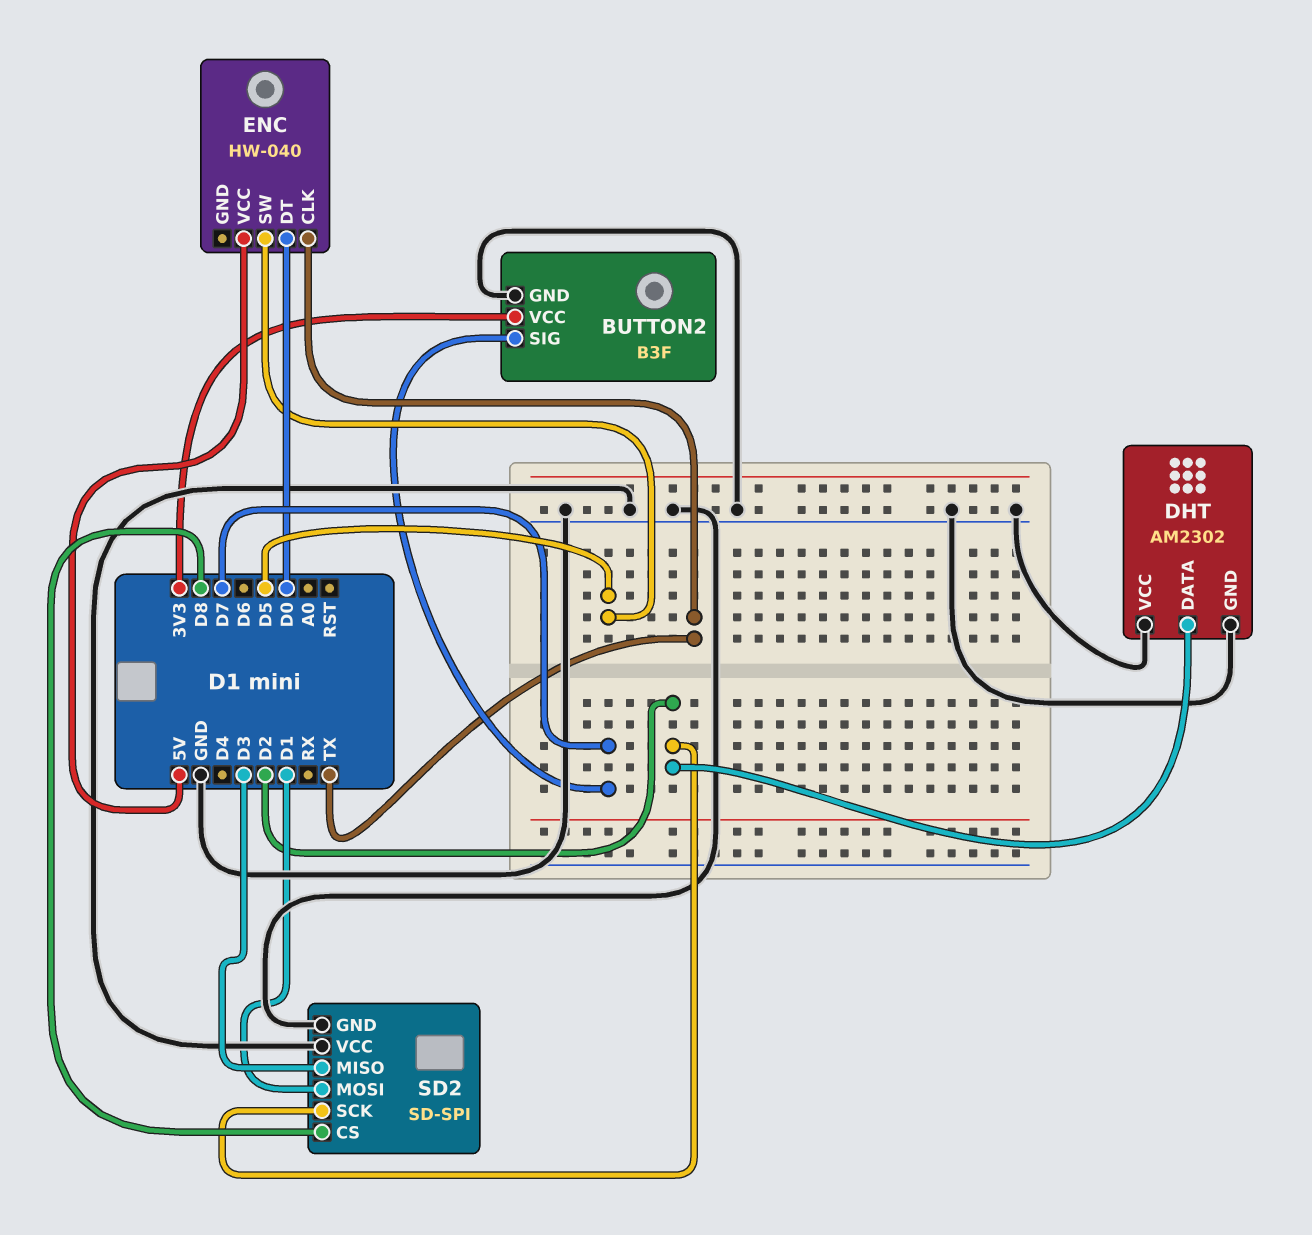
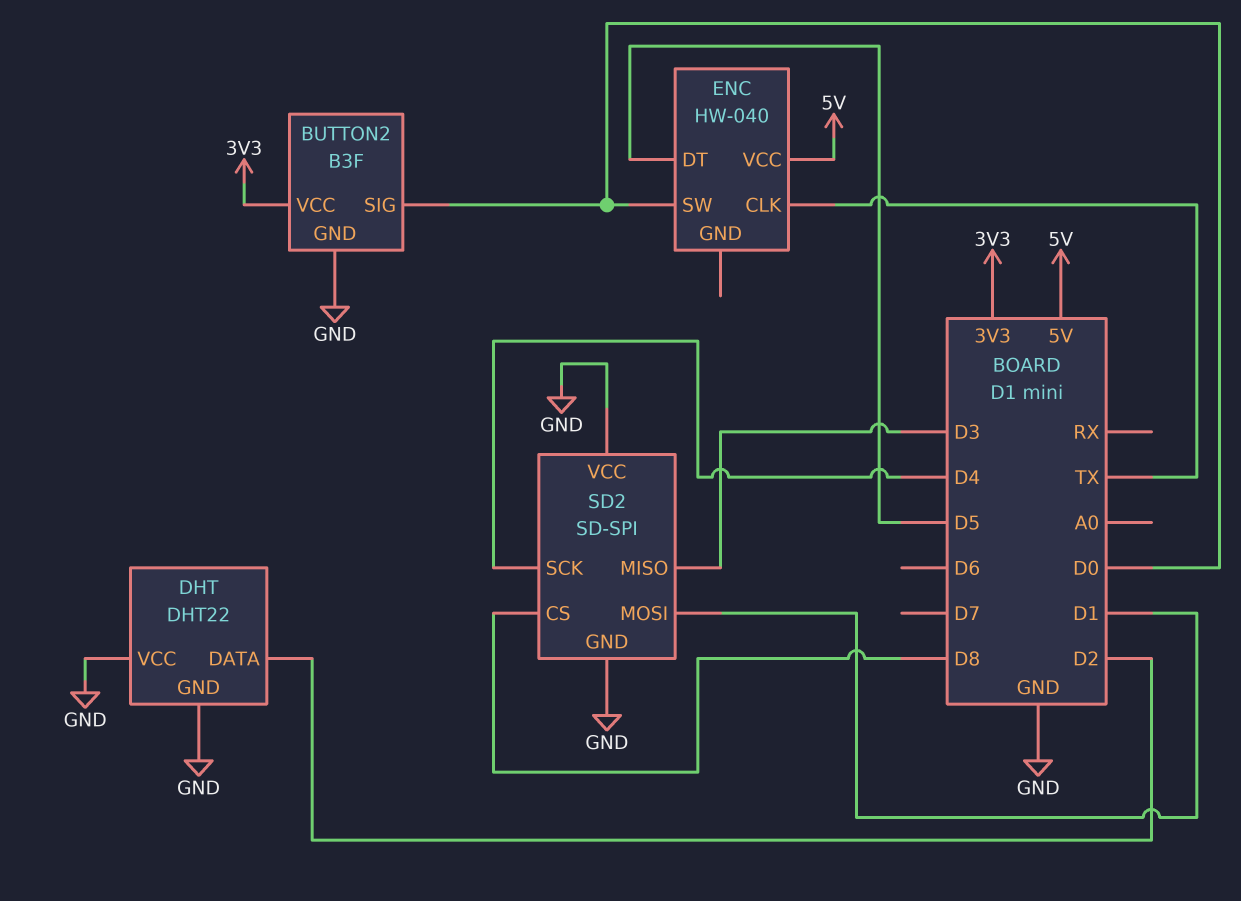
BUTTON2 pin SIG: D7 -> D0
DHT: AM2302 -> DHT22
ENC pin DT: D0 -> D5
ENC pin SW: D5 -> D0
SD2 pin SCK: D2 -> D4

